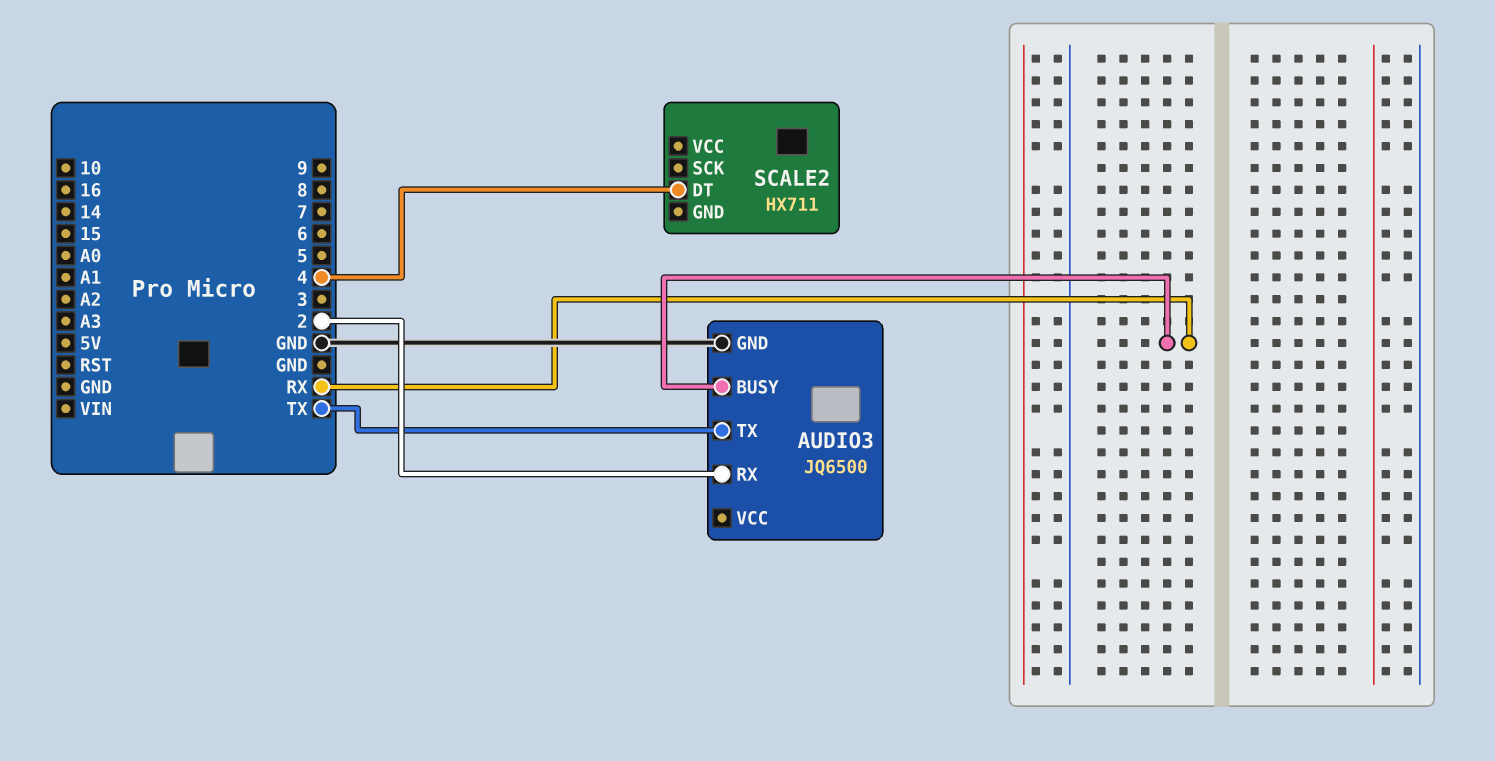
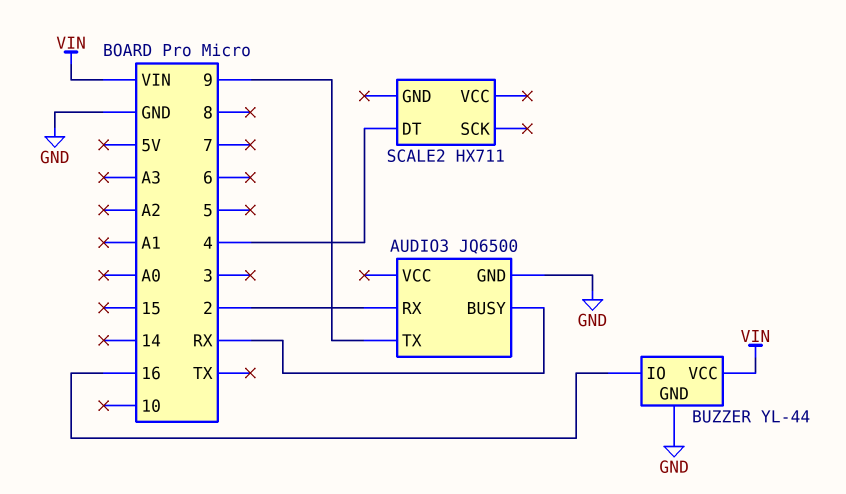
AUDIO3 pin TX: TX -> 9
BUZZER: none -> YL-44
BUZZER pin GND: none -> GND
BUZZER pin IO: none -> 16
BUZZER pin VCC: none -> VIN

